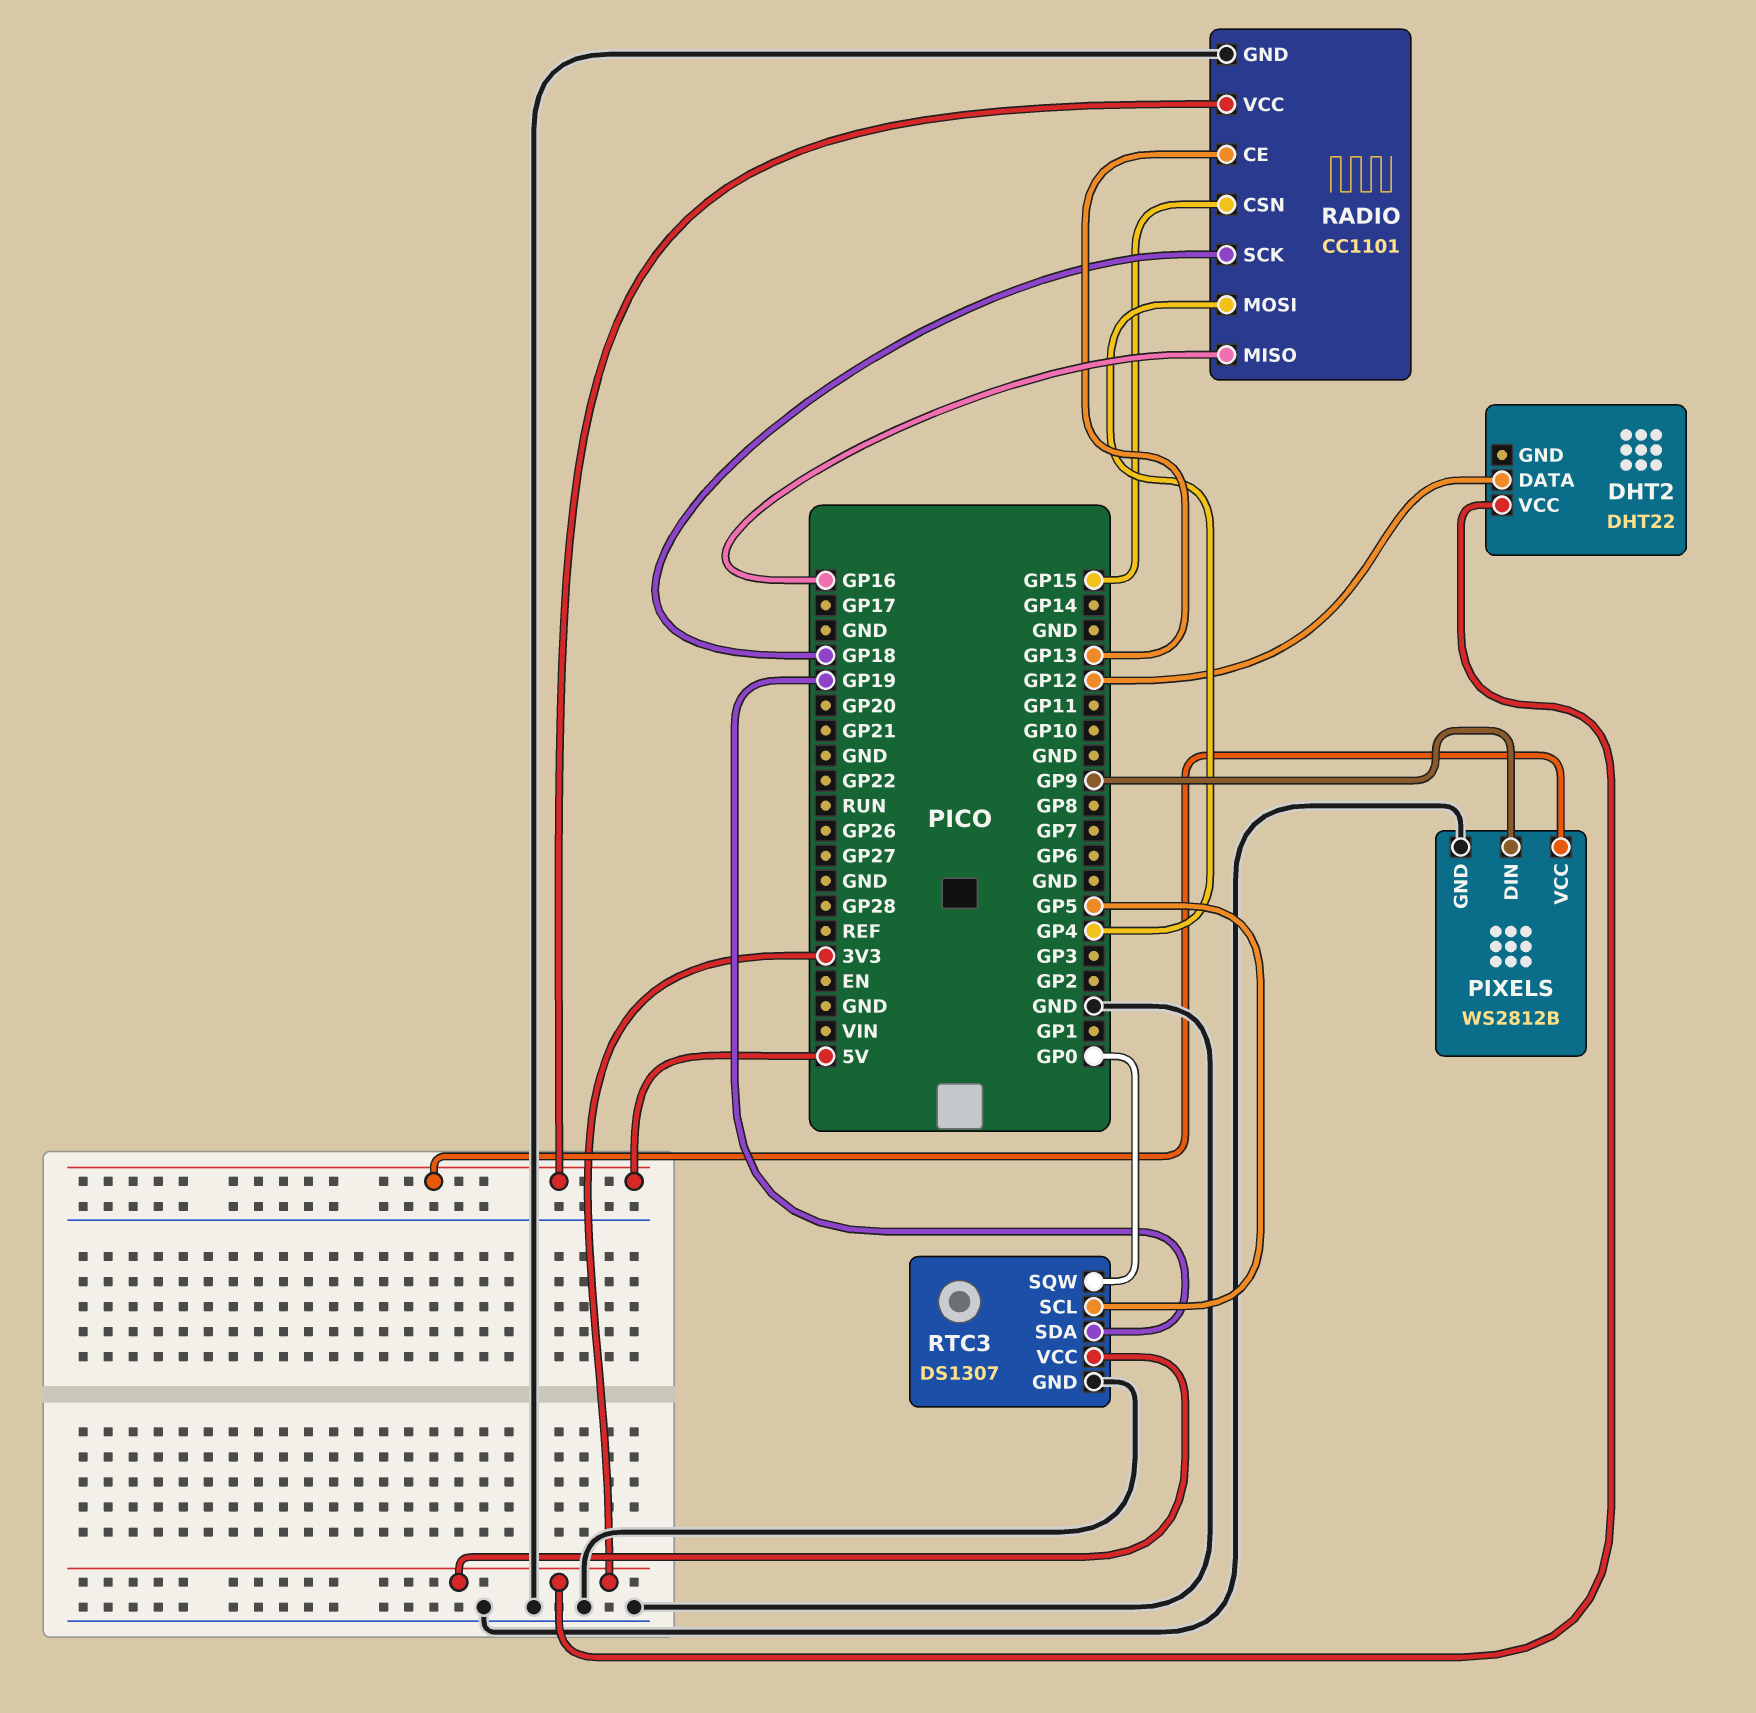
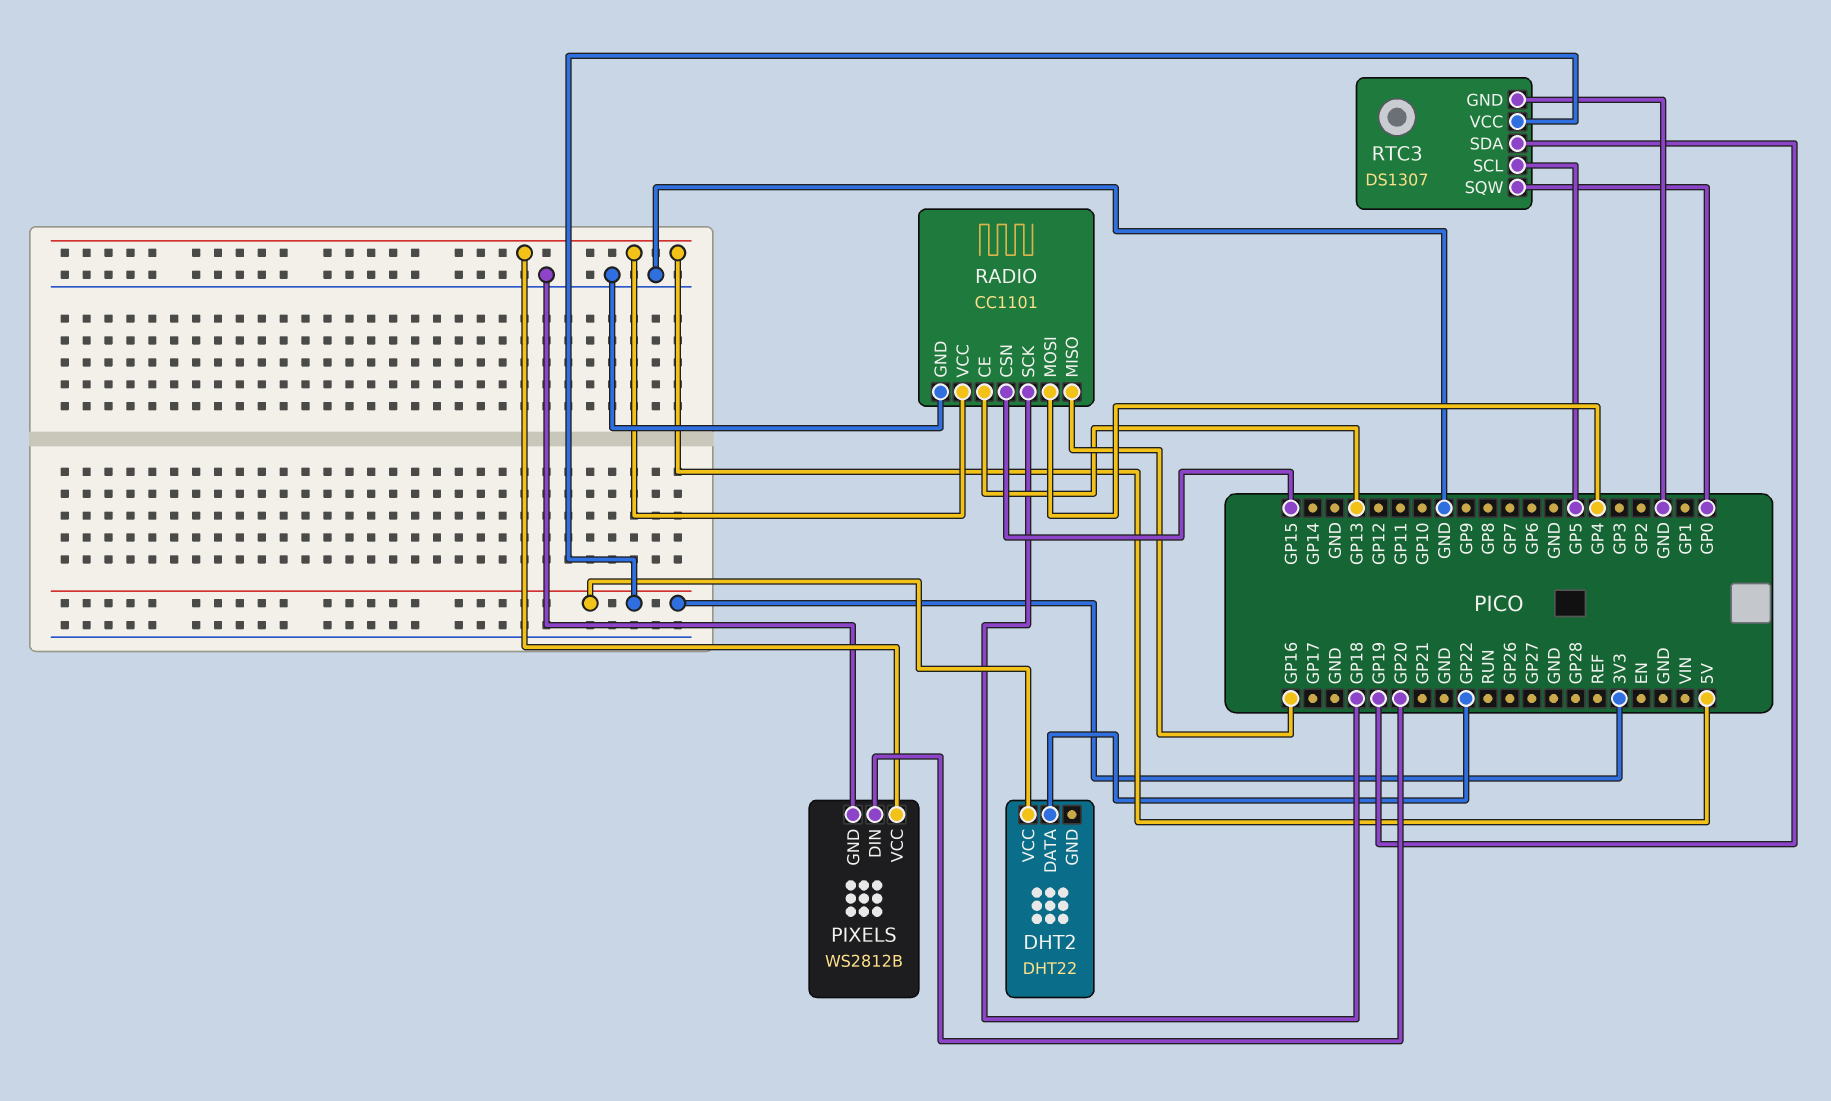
DHT2 pin DATA: GP12 -> GP22
PIXELS pin DIN: GP9 -> GP20

